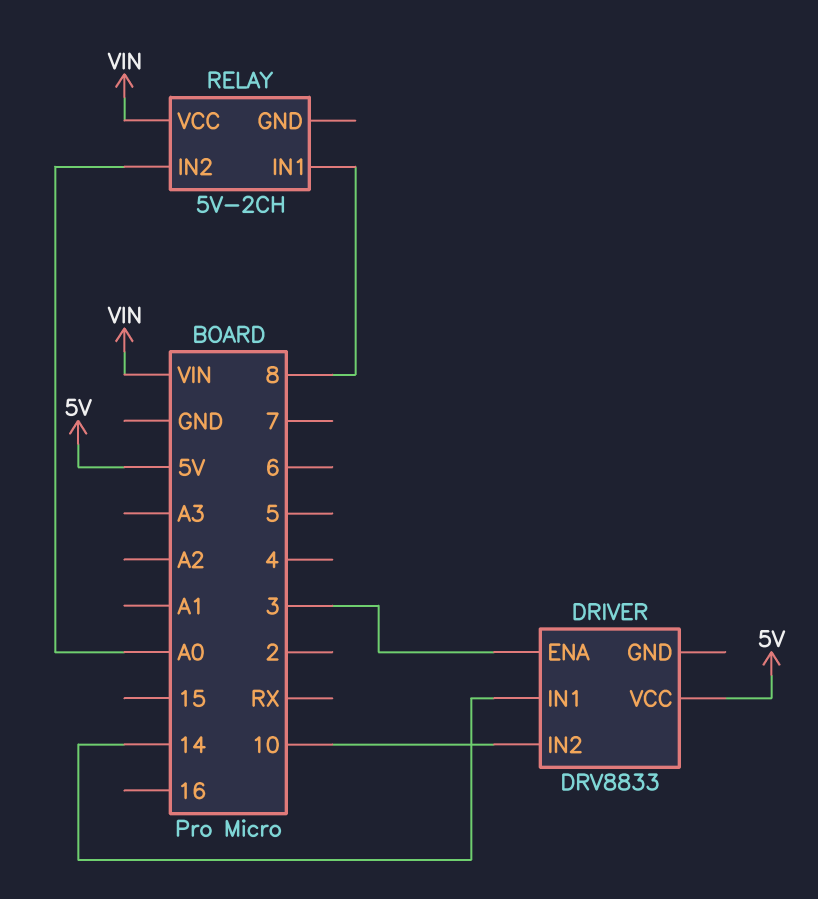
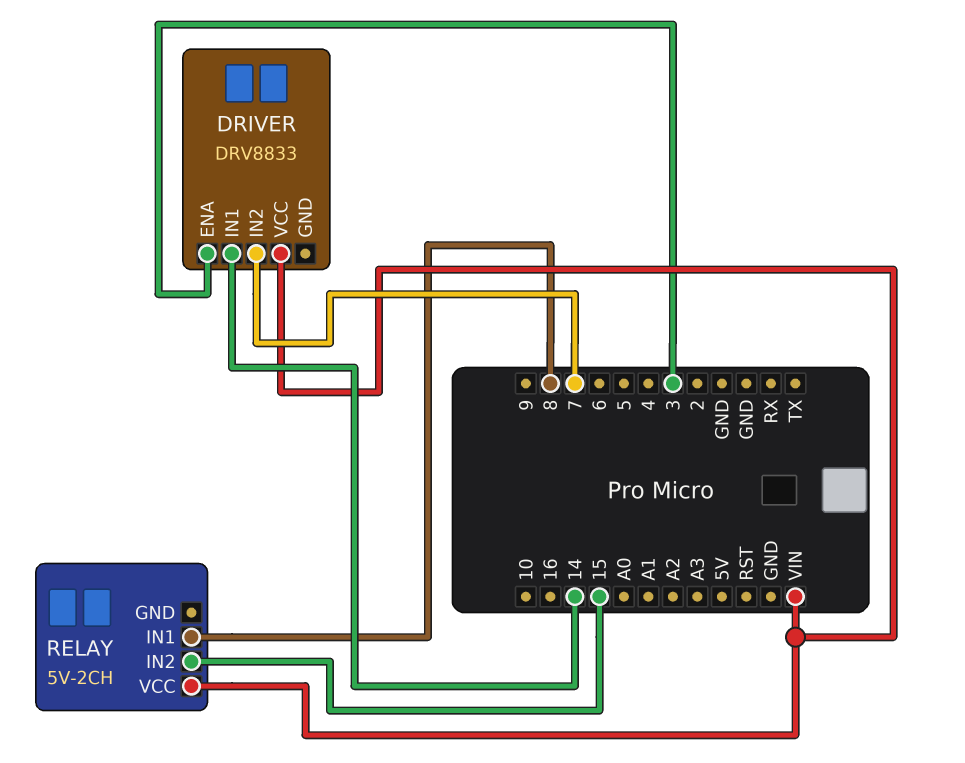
DRIVER pin IN2: 10 -> 7
DRIVER pin VCC: 5V -> VIN
RELAY pin IN2: A0 -> 15

